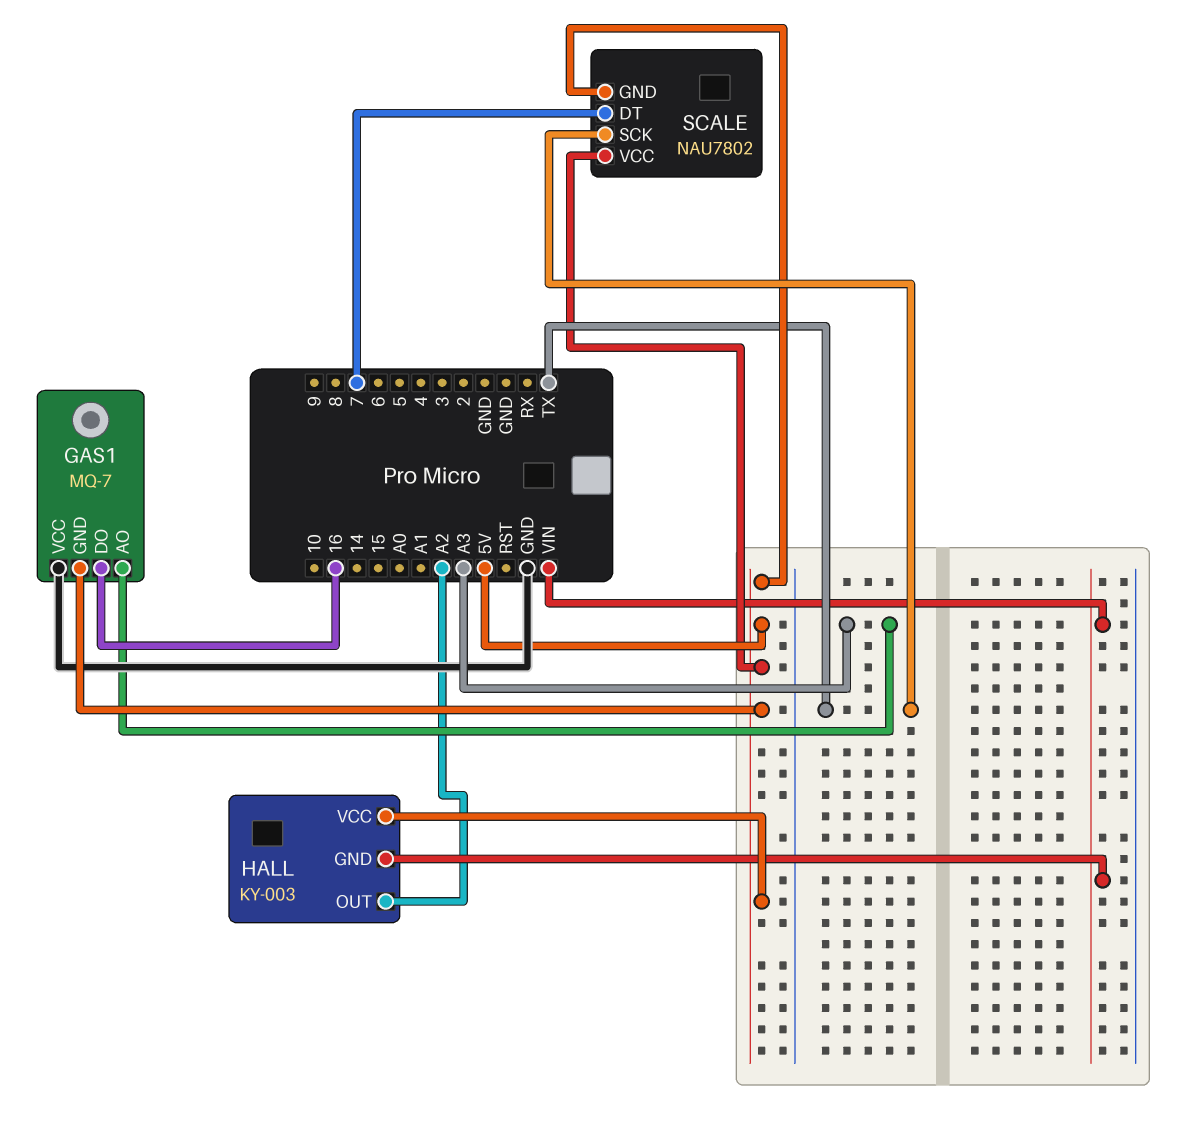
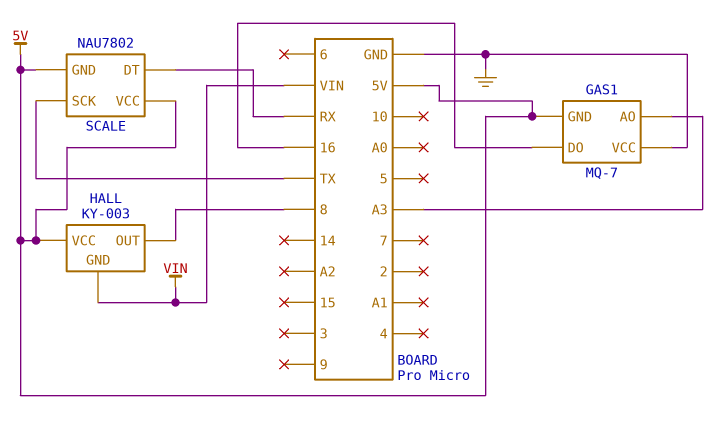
HALL pin OUT: A2 -> 8
SCALE pin DT: 7 -> RX

